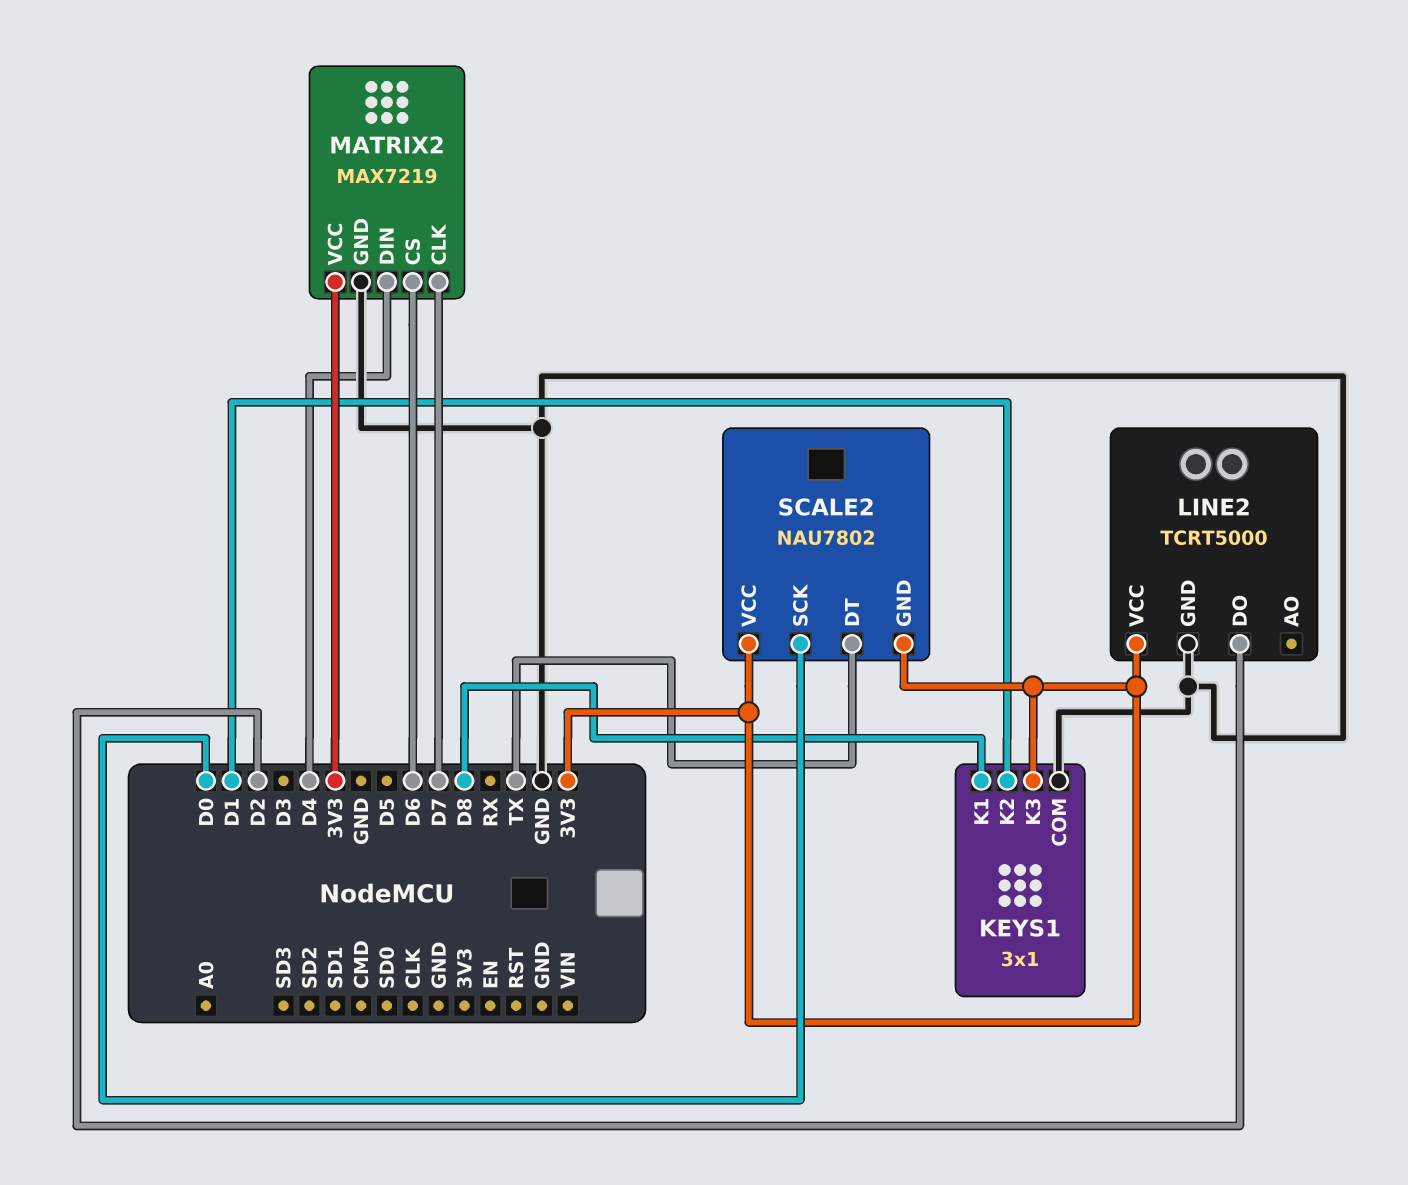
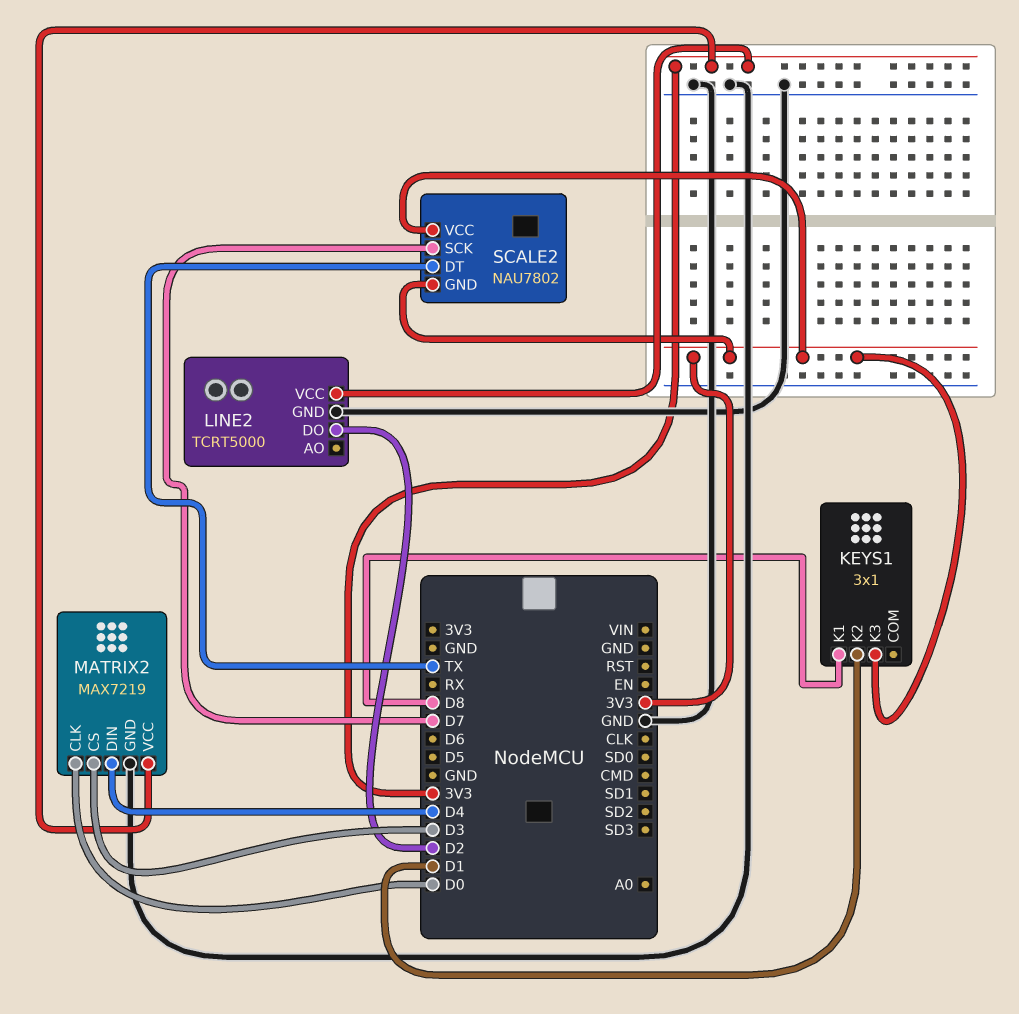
KEYS1 pin COM: GND -> none
MATRIX2 pin CLK: D7 -> D0
MATRIX2 pin CS: D6 -> D3
SCALE2 pin SCK: D0 -> D7

